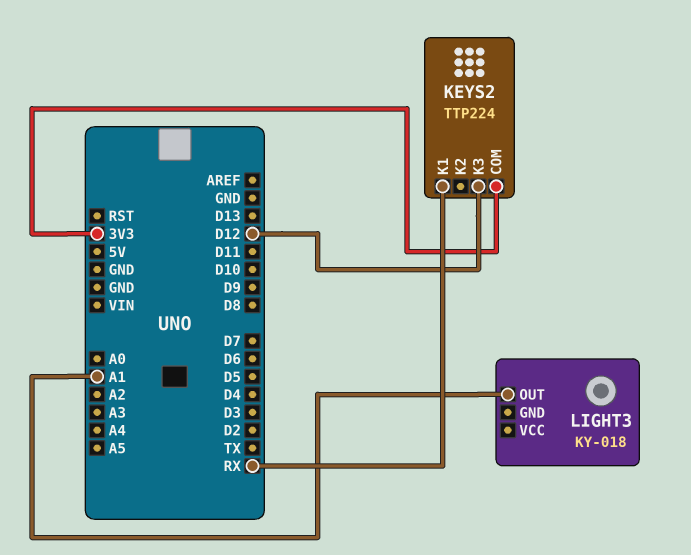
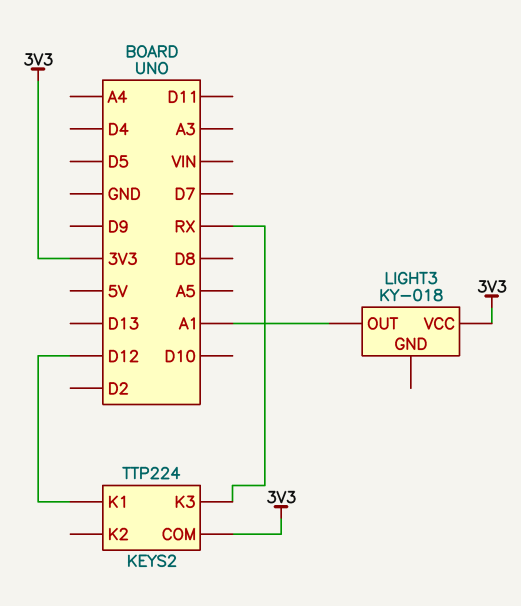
KEYS2 pin K1: RX -> D12
KEYS2 pin K3: D12 -> RX
LIGHT3 pin VCC: none -> 3V3

